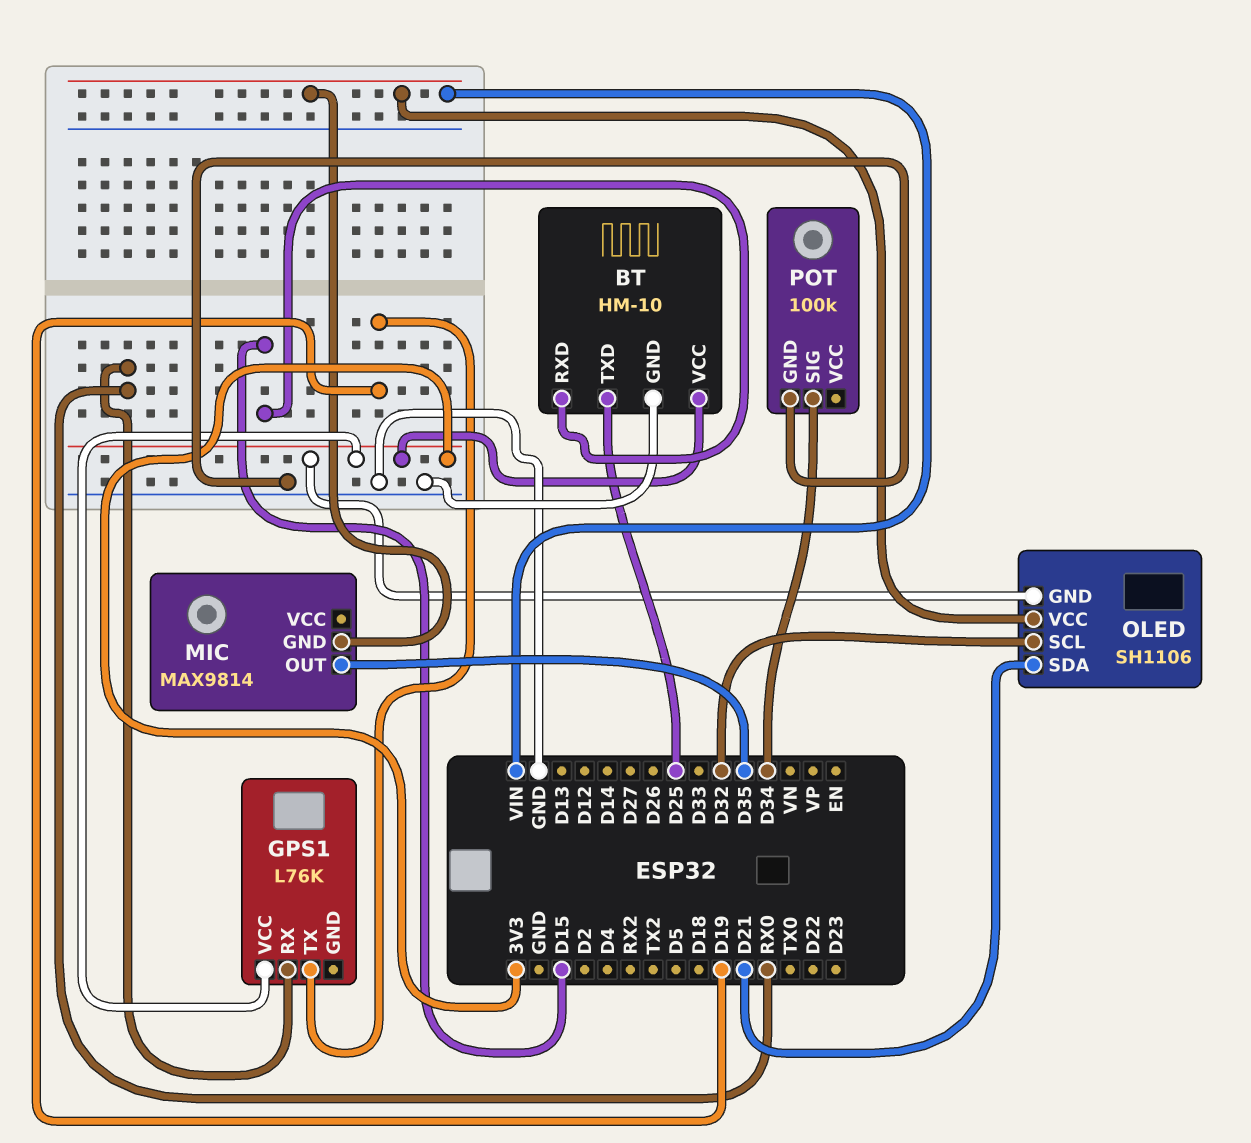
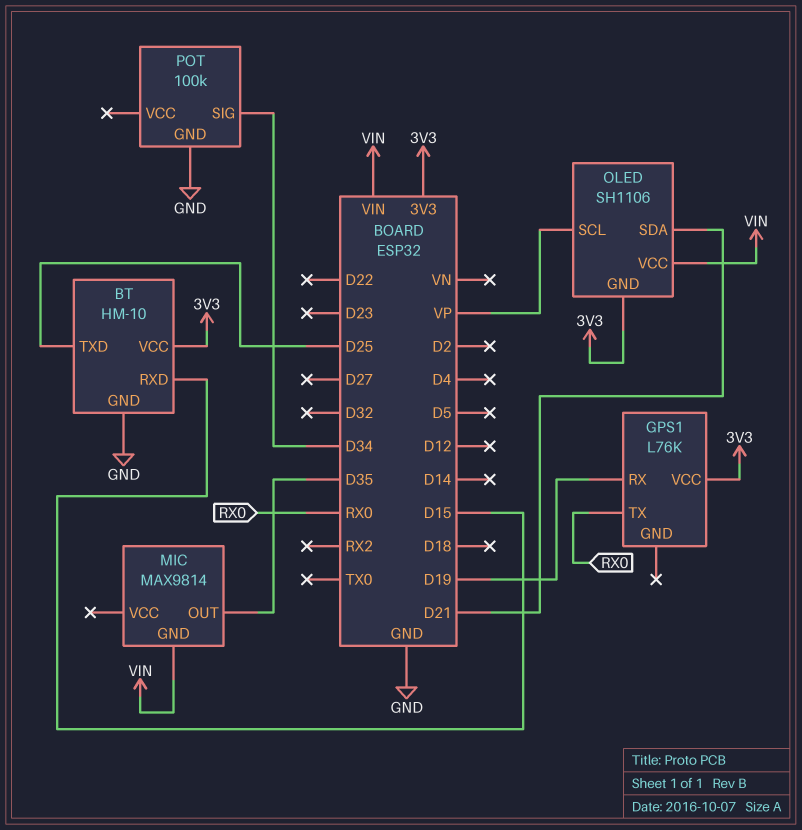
GPS1 pin RX: RX0 -> D19
GPS1 pin TX: D19 -> RX0
OLED pin SCL: D32 -> VP

